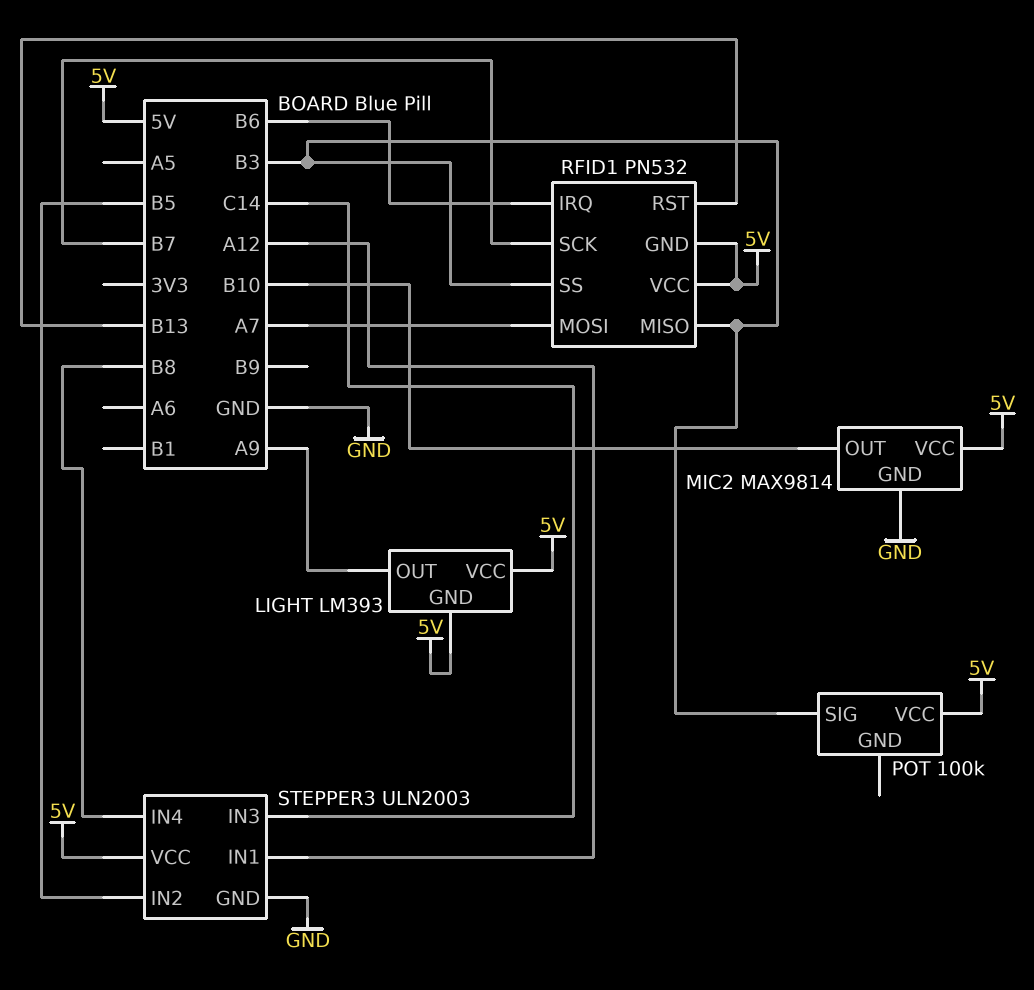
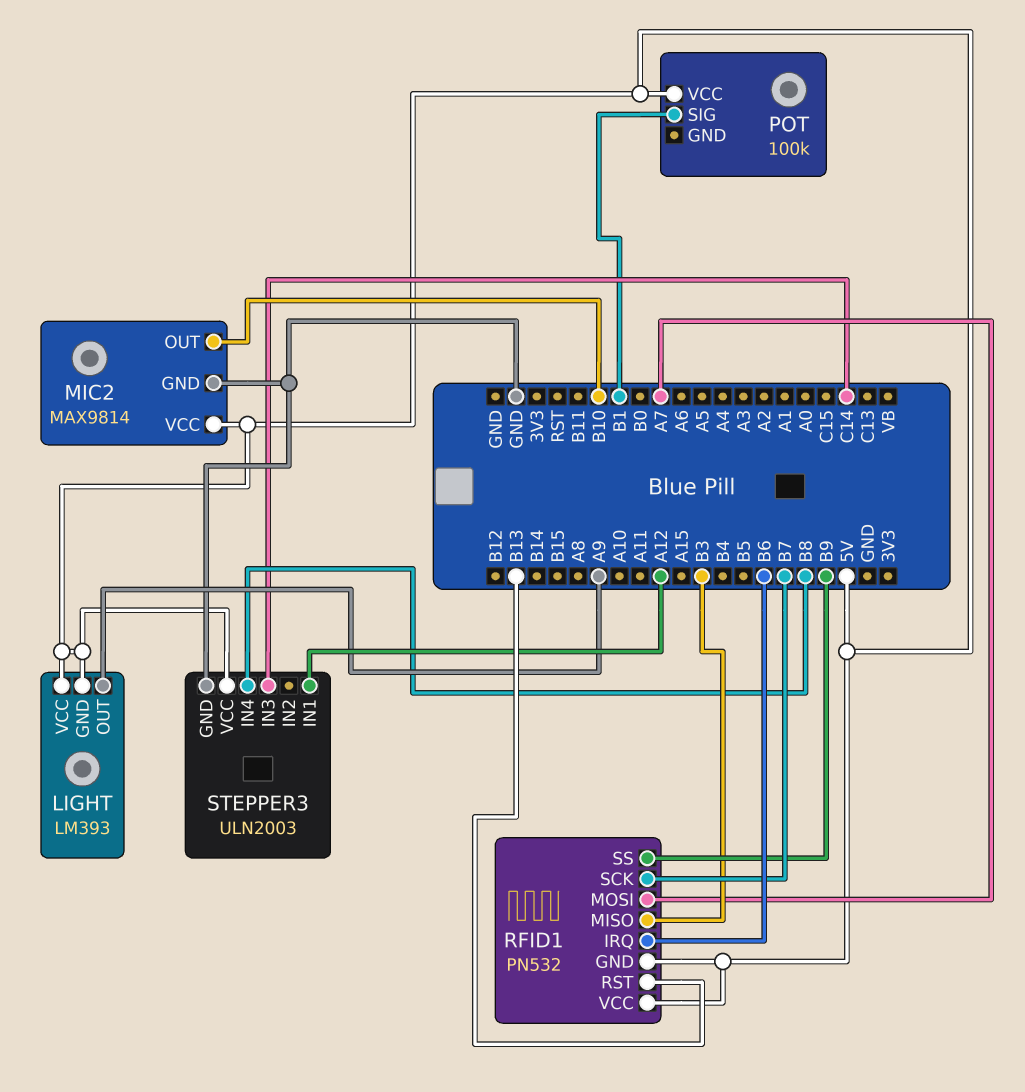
POT pin SIG: B3 -> B1
RFID1 pin SS: B3 -> B9
STEPPER3 pin IN2: B5 -> none

